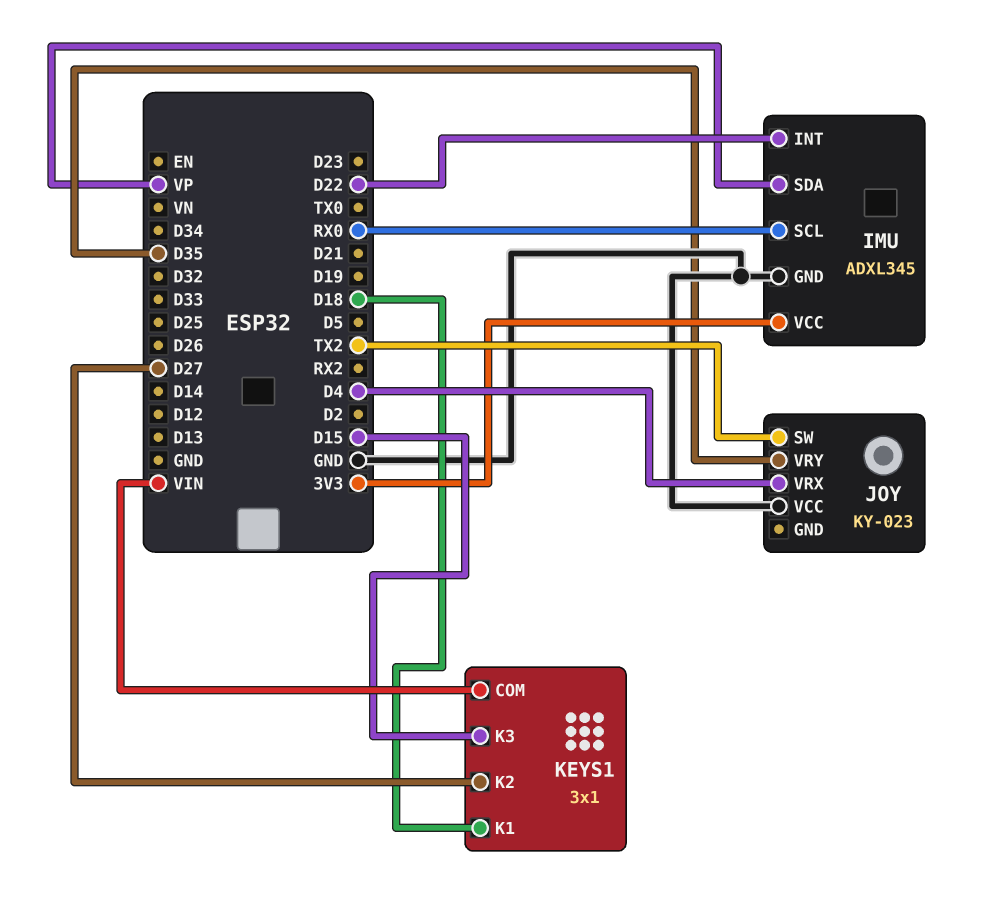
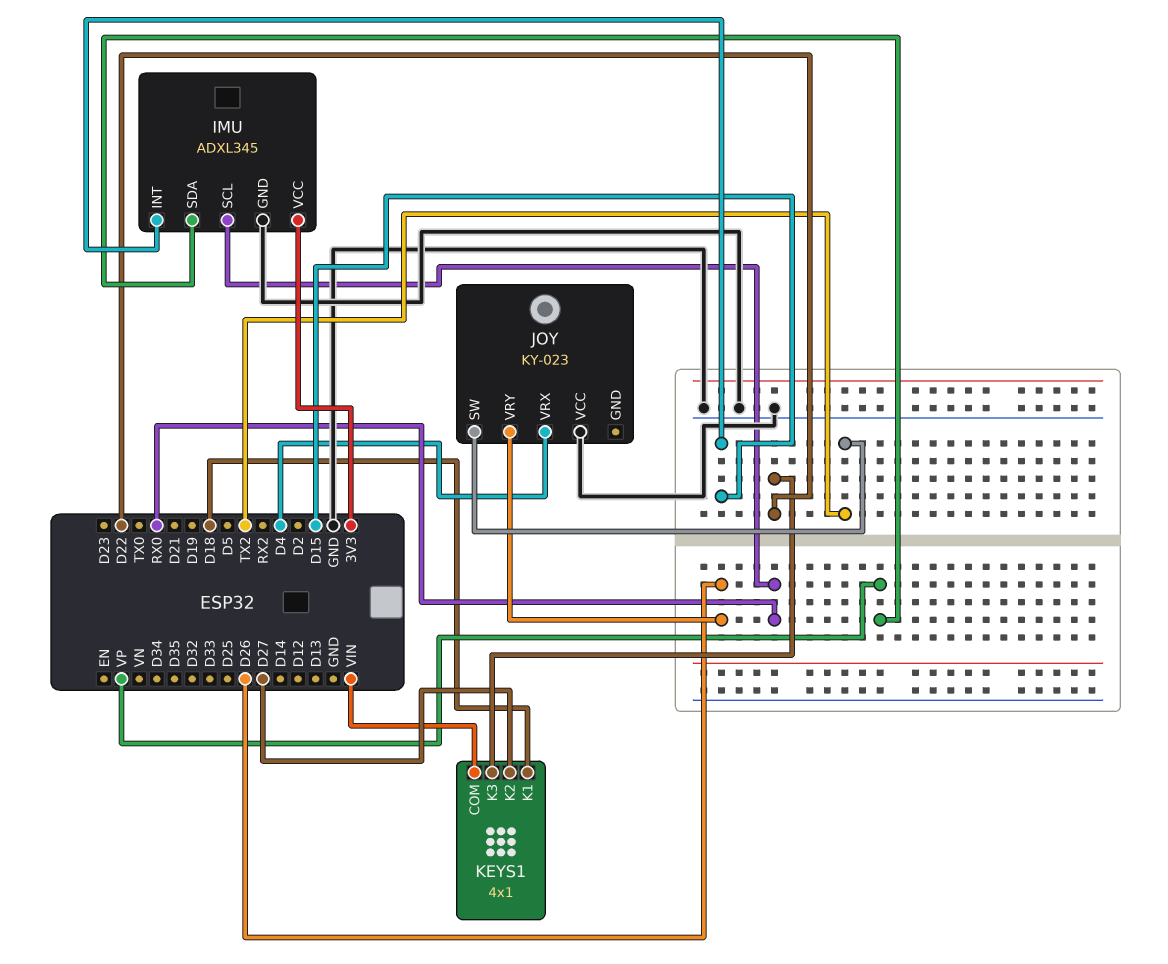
IMU pin INT: D22 -> D15
JOY pin VRY: D35 -> D26
KEYS1: 3x1 -> 4x1
KEYS1 pin K3: D15 -> D22

